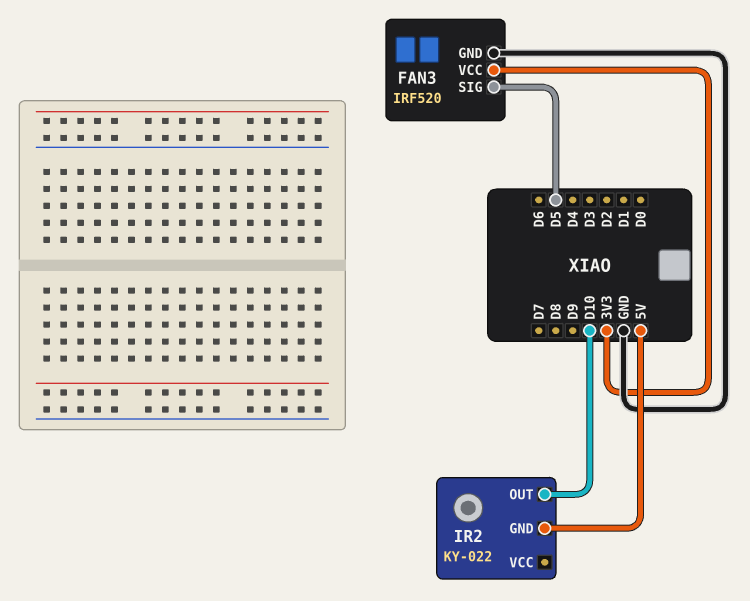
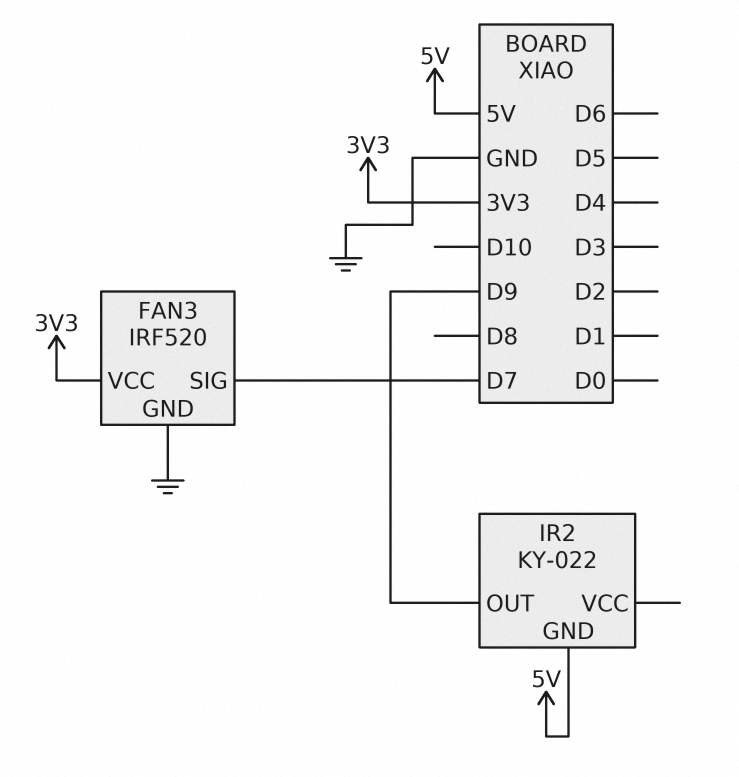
FAN3 pin SIG: D5 -> D7
IR2 pin OUT: D10 -> D9

